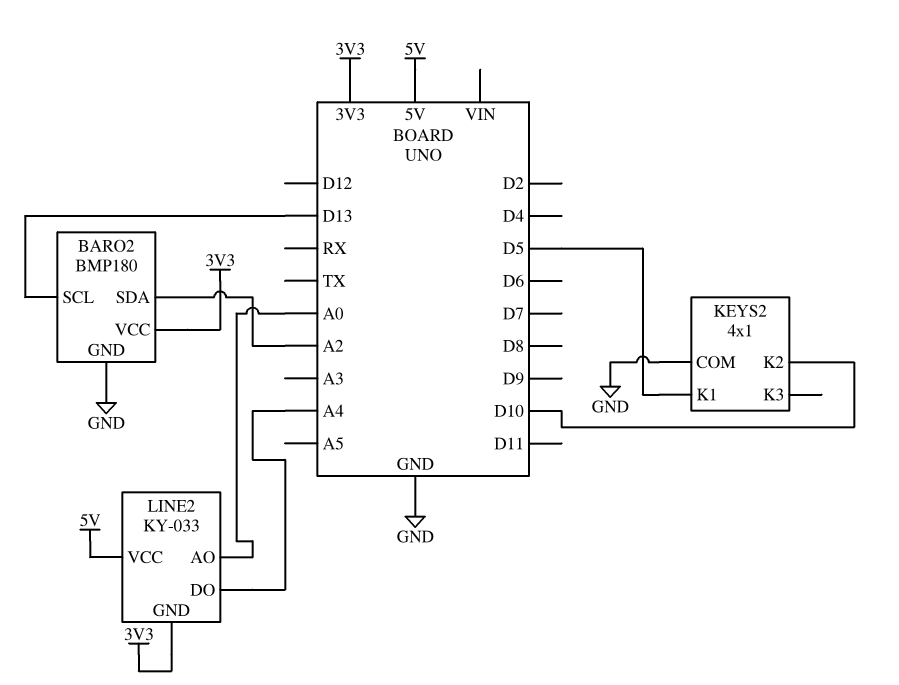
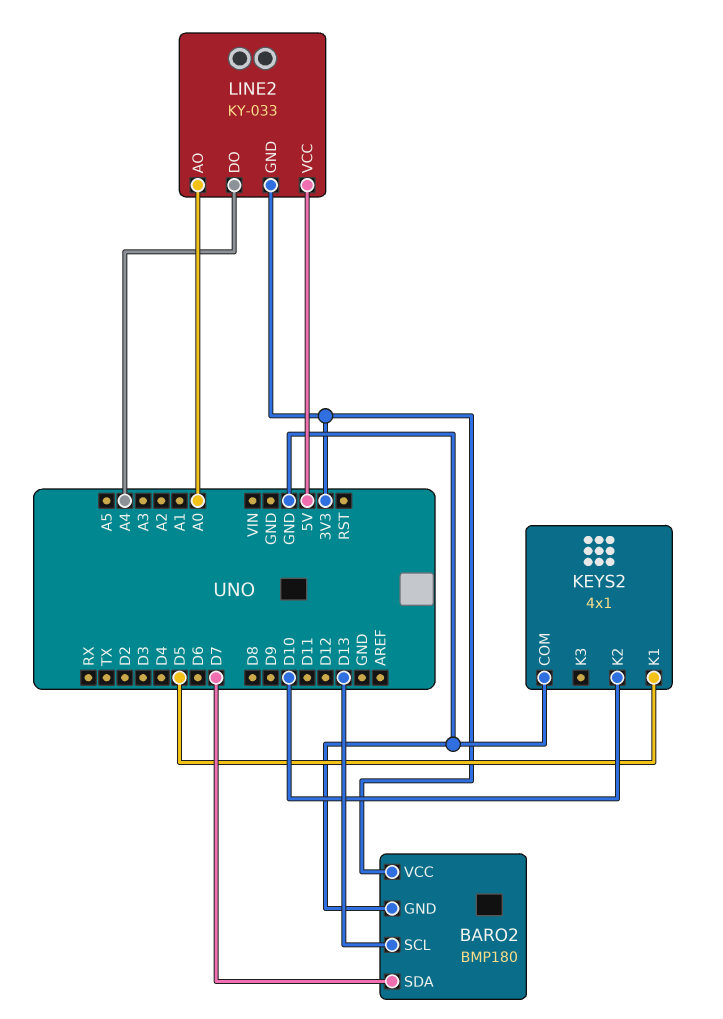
BARO2 pin SDA: A2 -> D7

